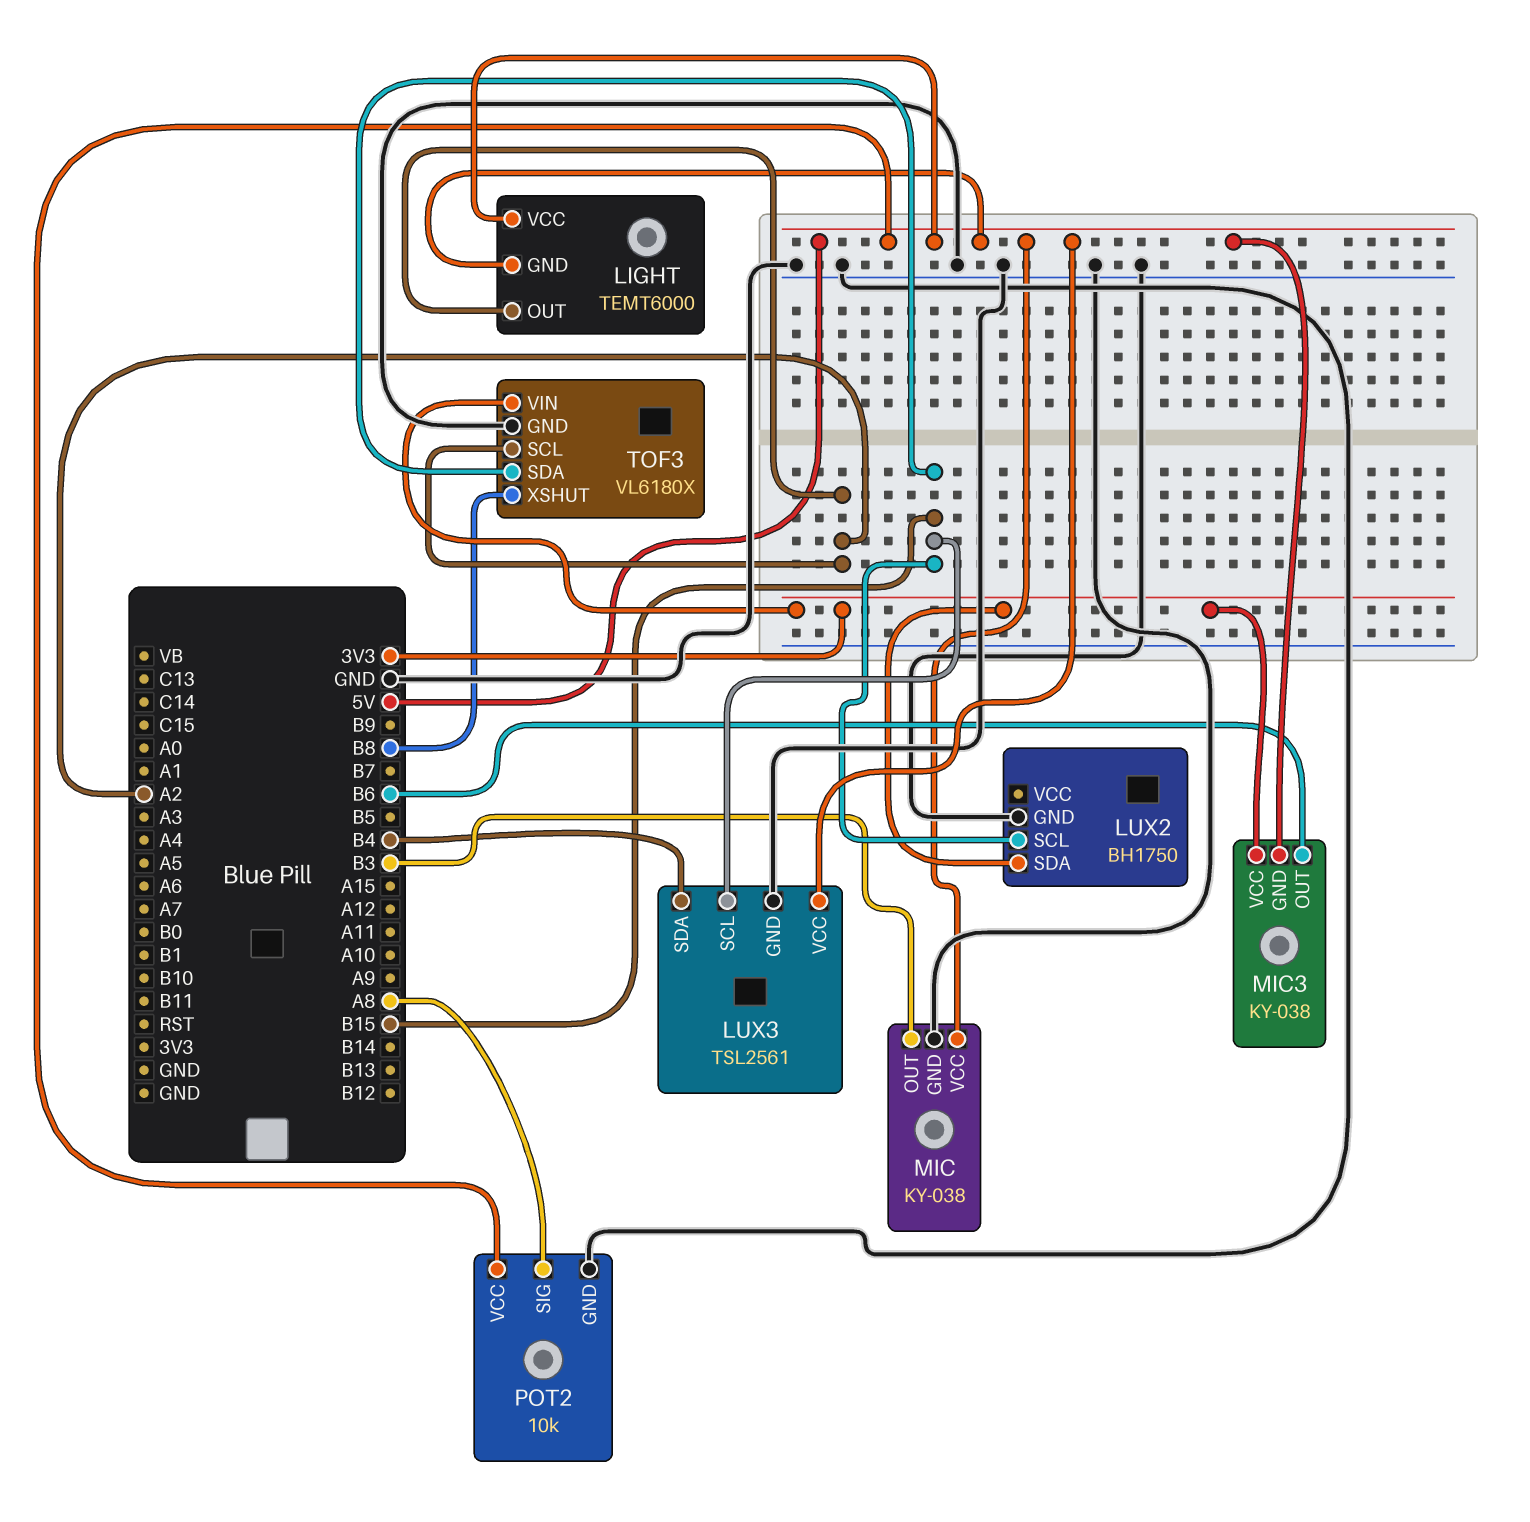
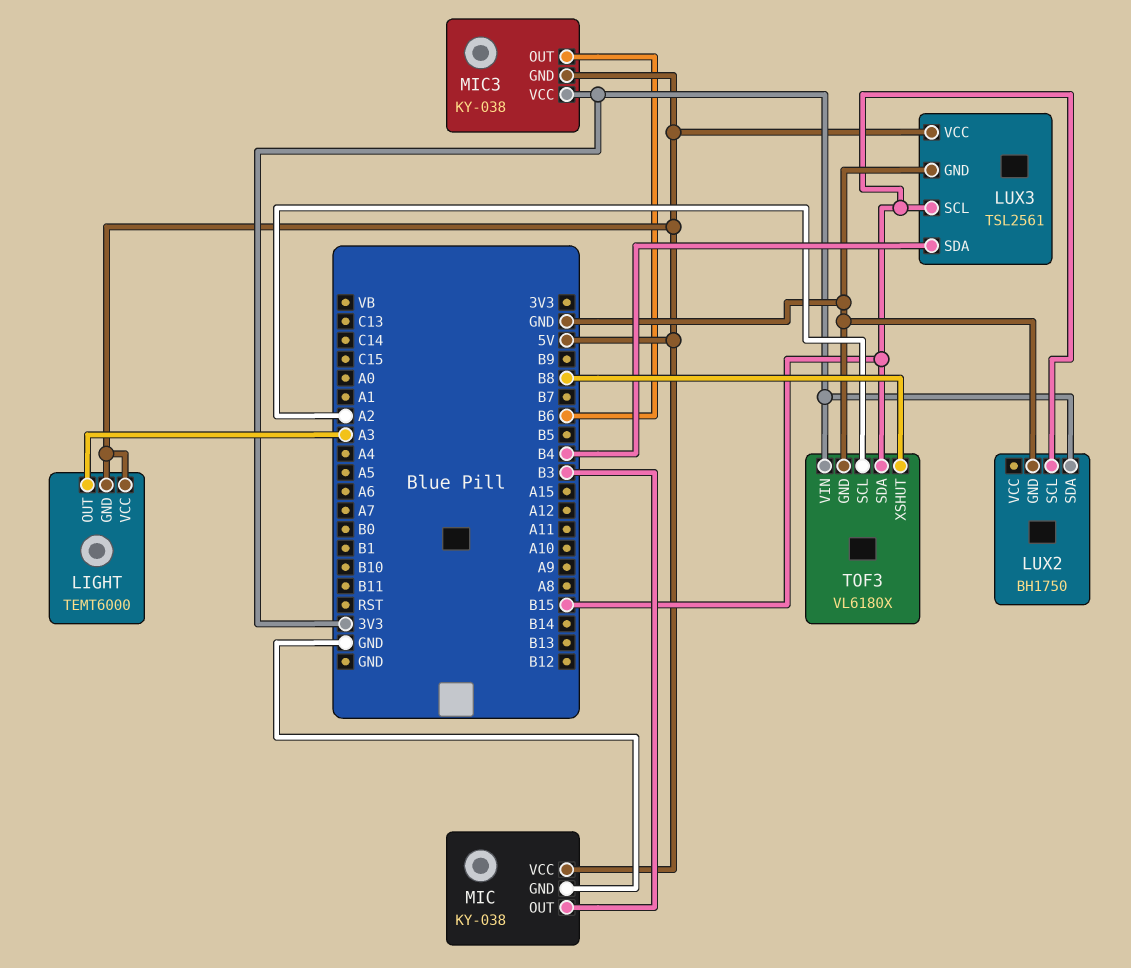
LIGHT pin OUT: A2 -> A3
POT2: 10k -> none
POT2 pin GND: GND -> none
POT2 pin SIG: A8 -> none
POT2 pin VCC: 5V -> none

